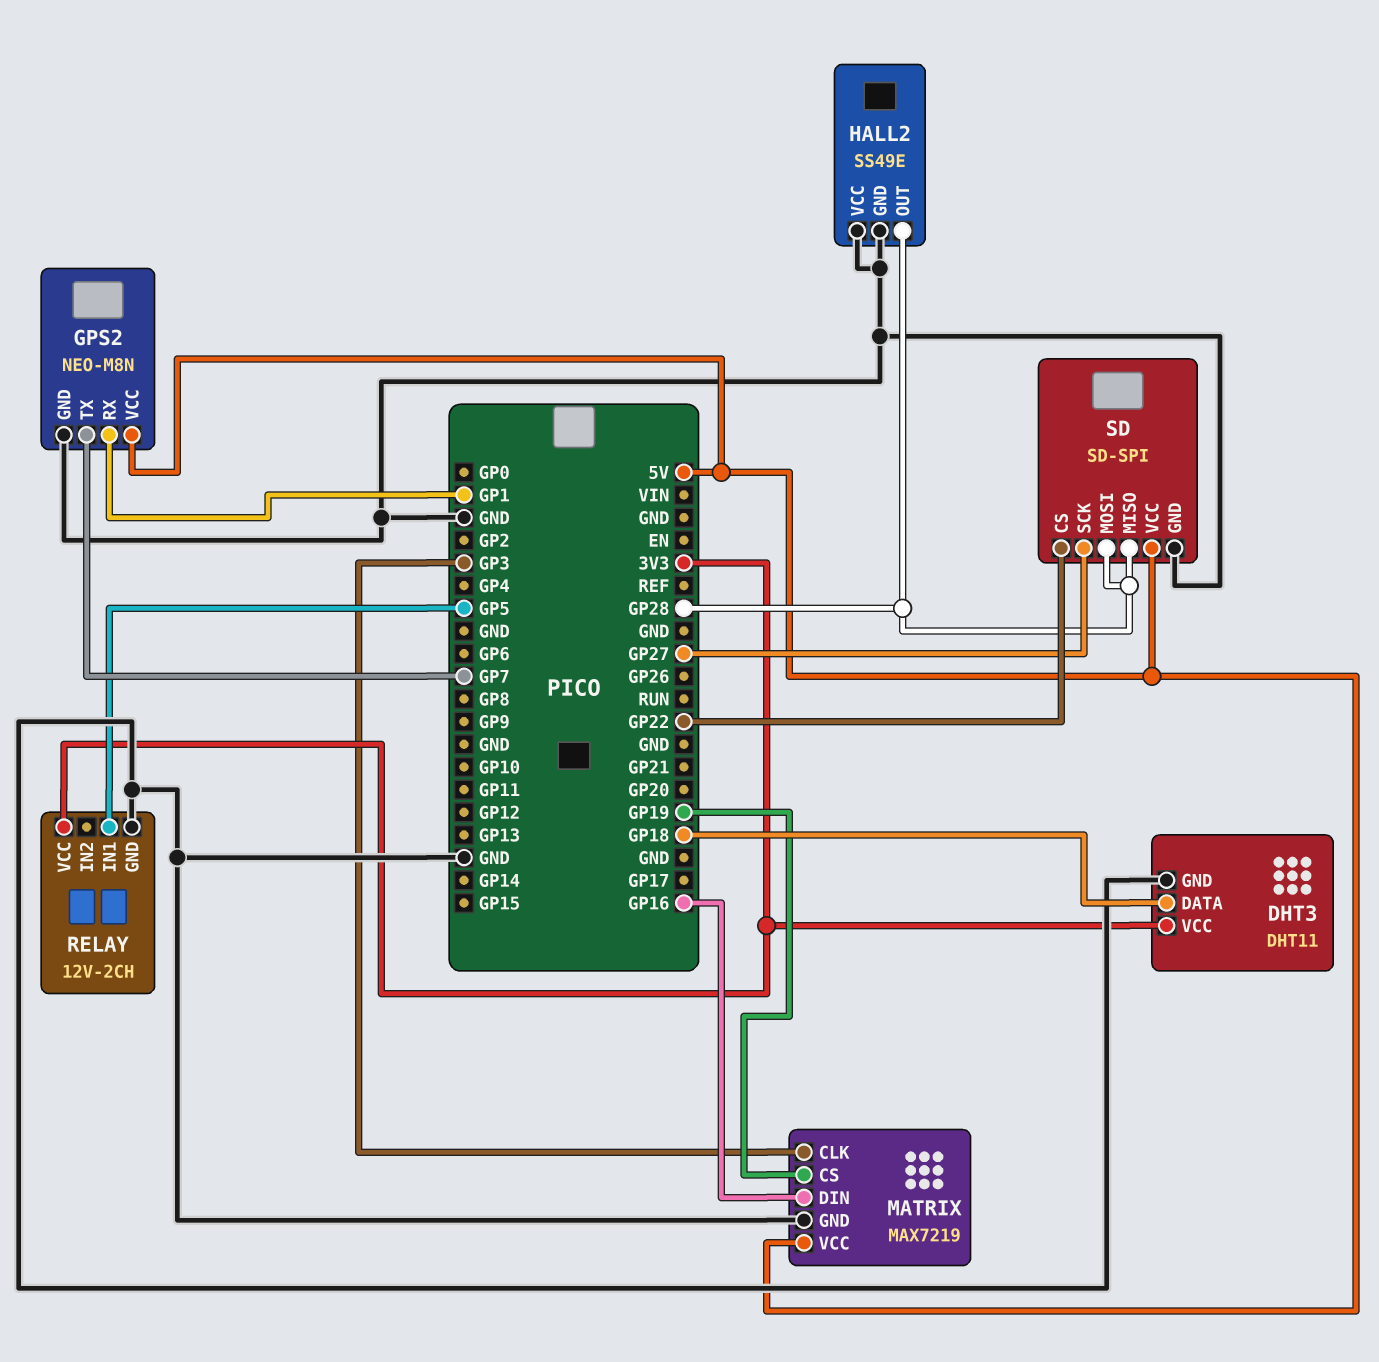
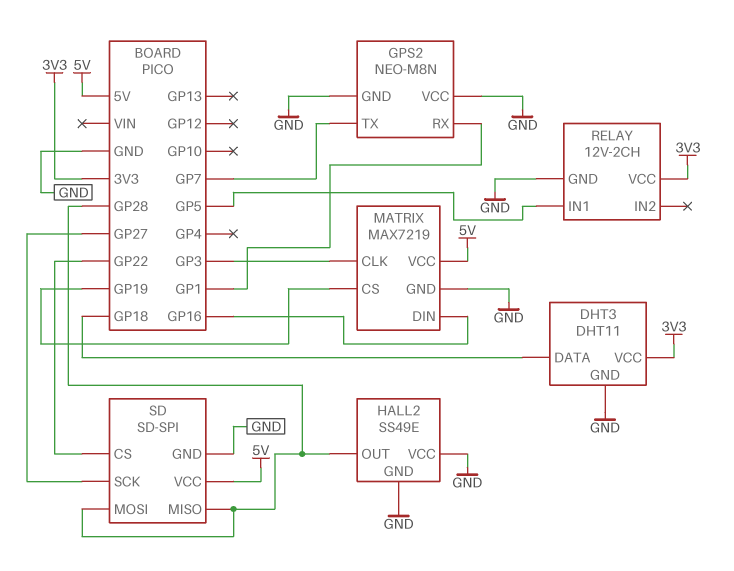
GPS2 pin VCC: 5V -> GND

